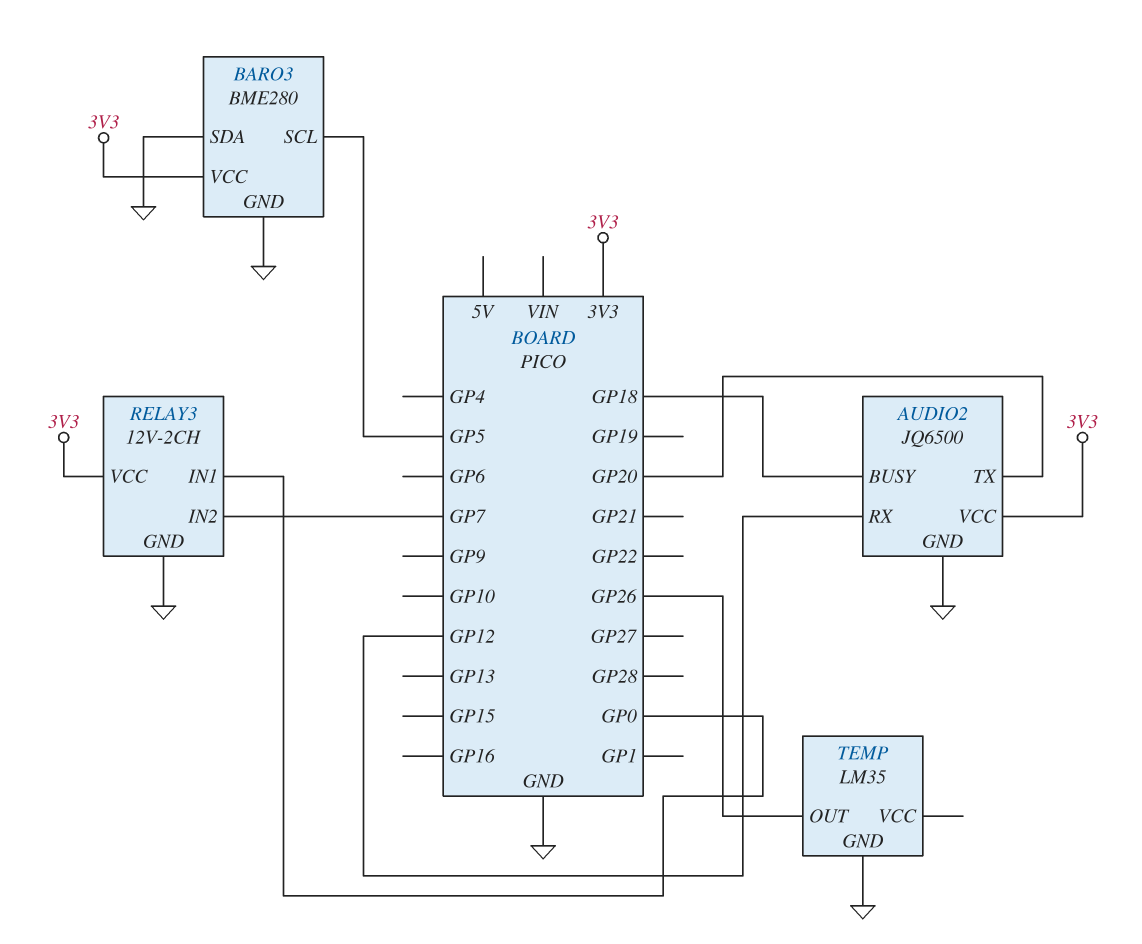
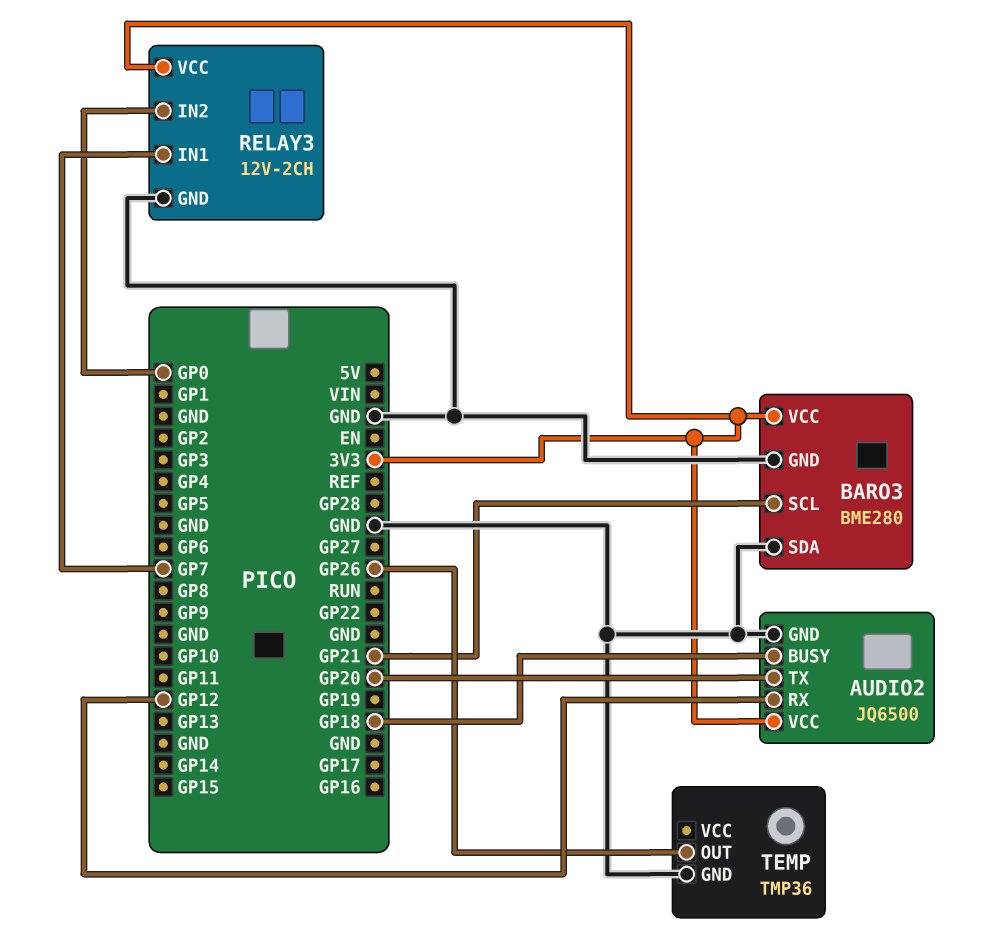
BARO3 pin SCL: GP5 -> GP21
RELAY3 pin IN1: GP0 -> GP7
RELAY3 pin IN2: GP7 -> GP0
TEMP: LM35 -> TMP36

